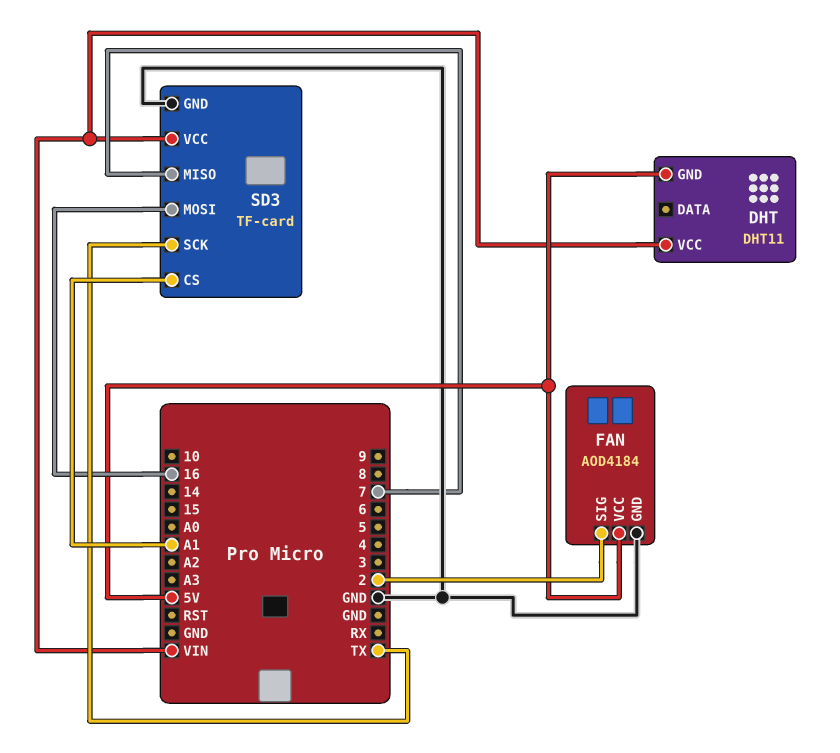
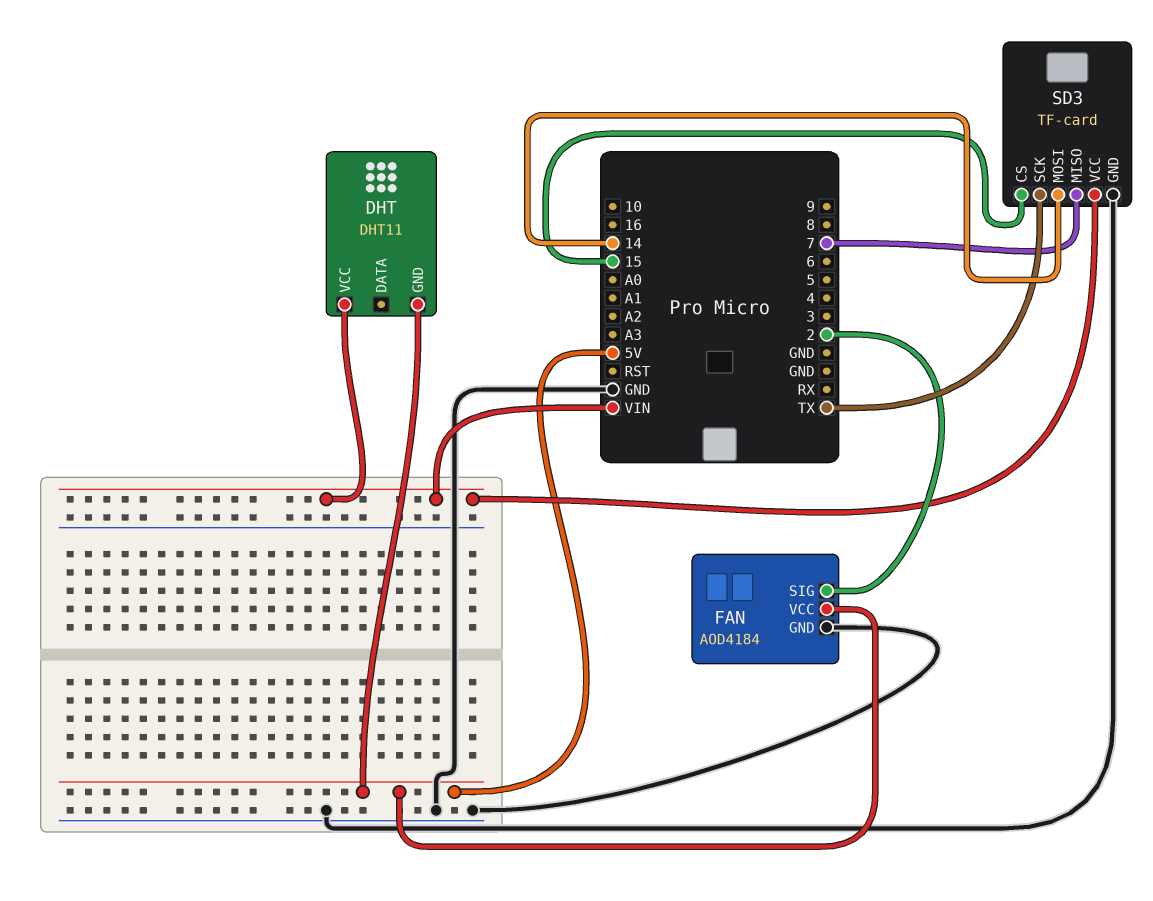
SD3 pin CS: A1 -> 15
SD3 pin MOSI: 16 -> 14

